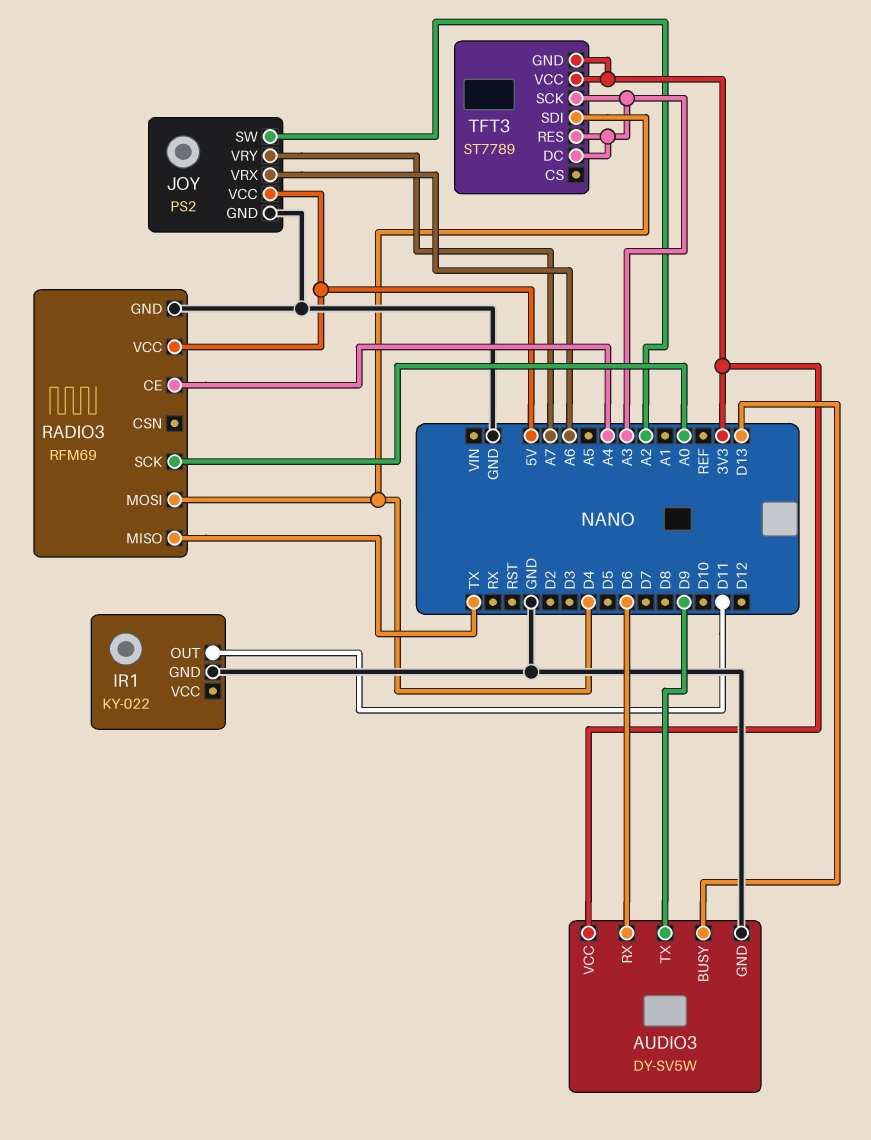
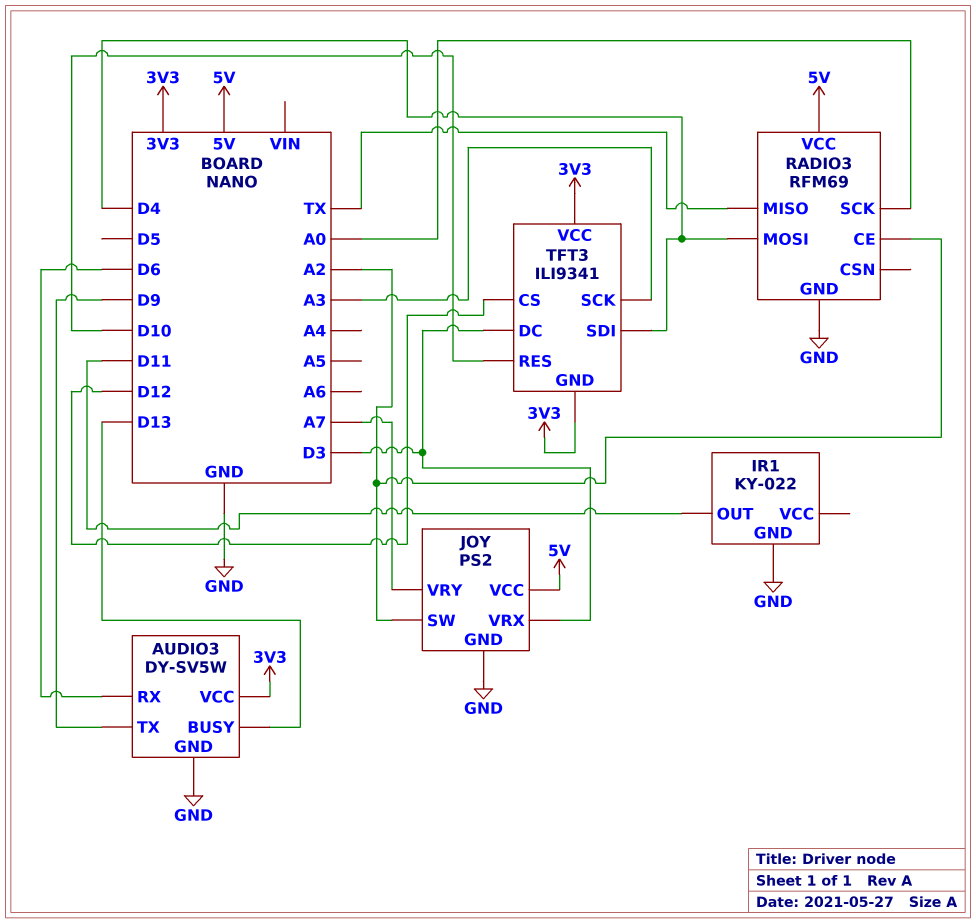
JOY pin VRX: A6 -> D3
RADIO3 pin CE: A4 -> A2
TFT3: ST7789 -> ILI9341
TFT3 pin CS: none -> D12
TFT3 pin DC: A3 -> D3
TFT3 pin RES: A3 -> D10

